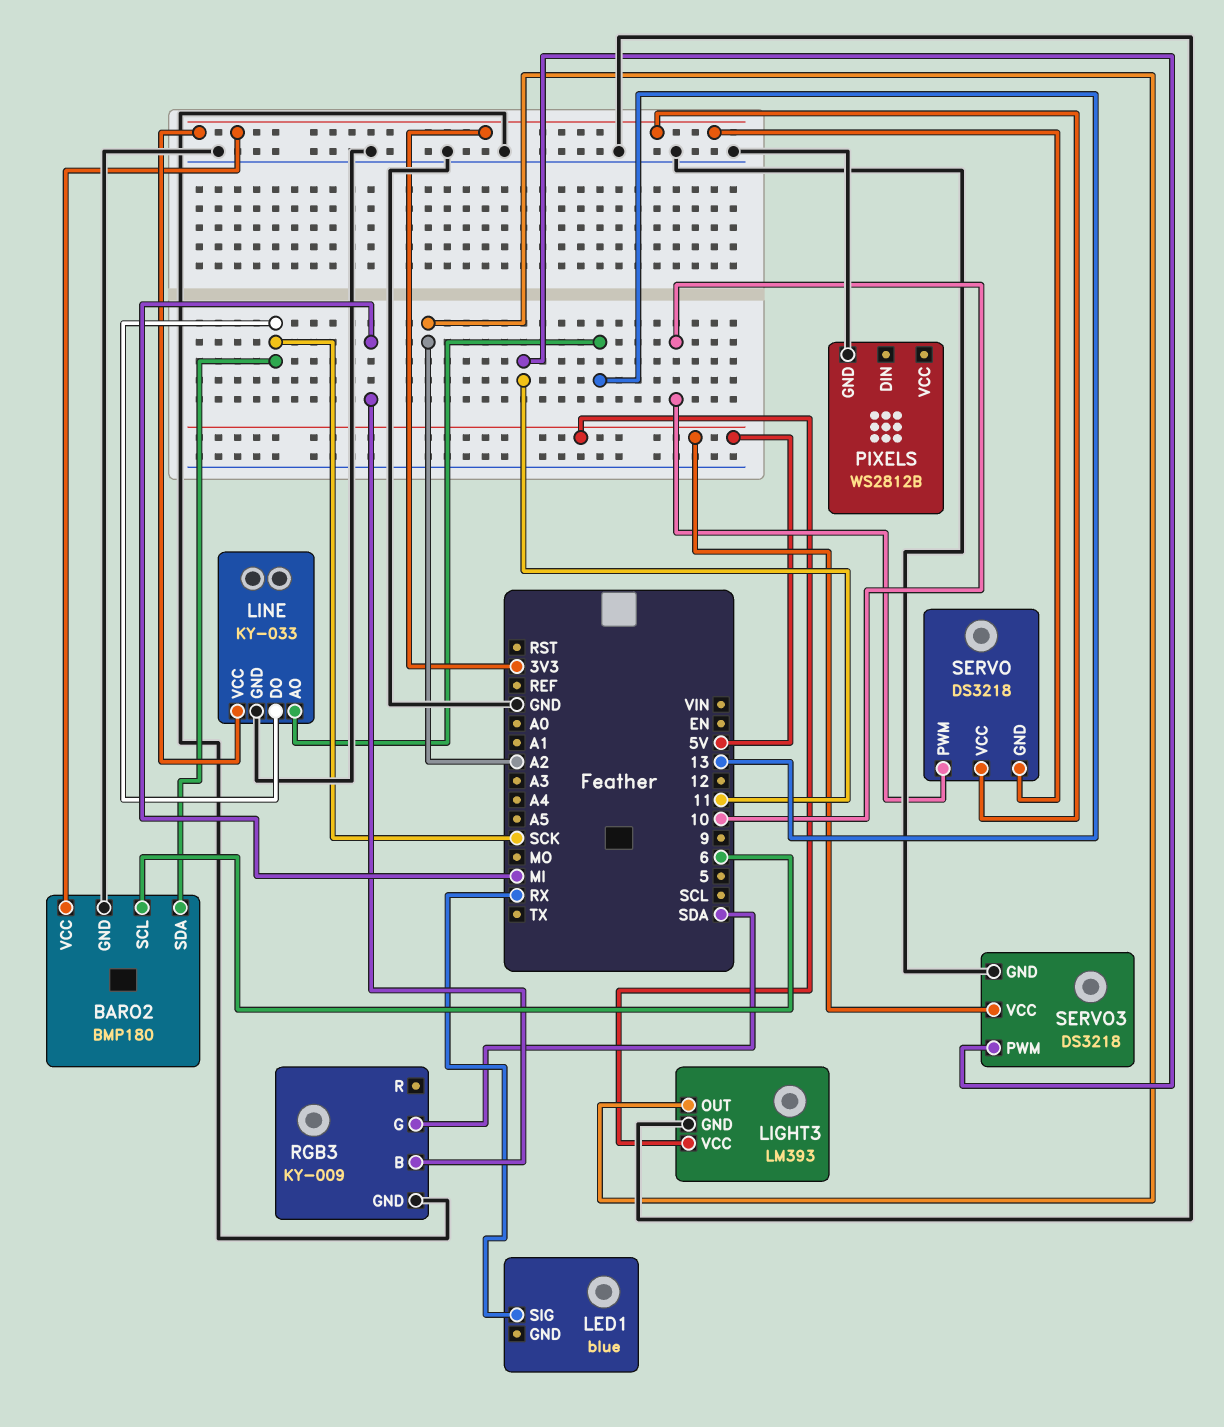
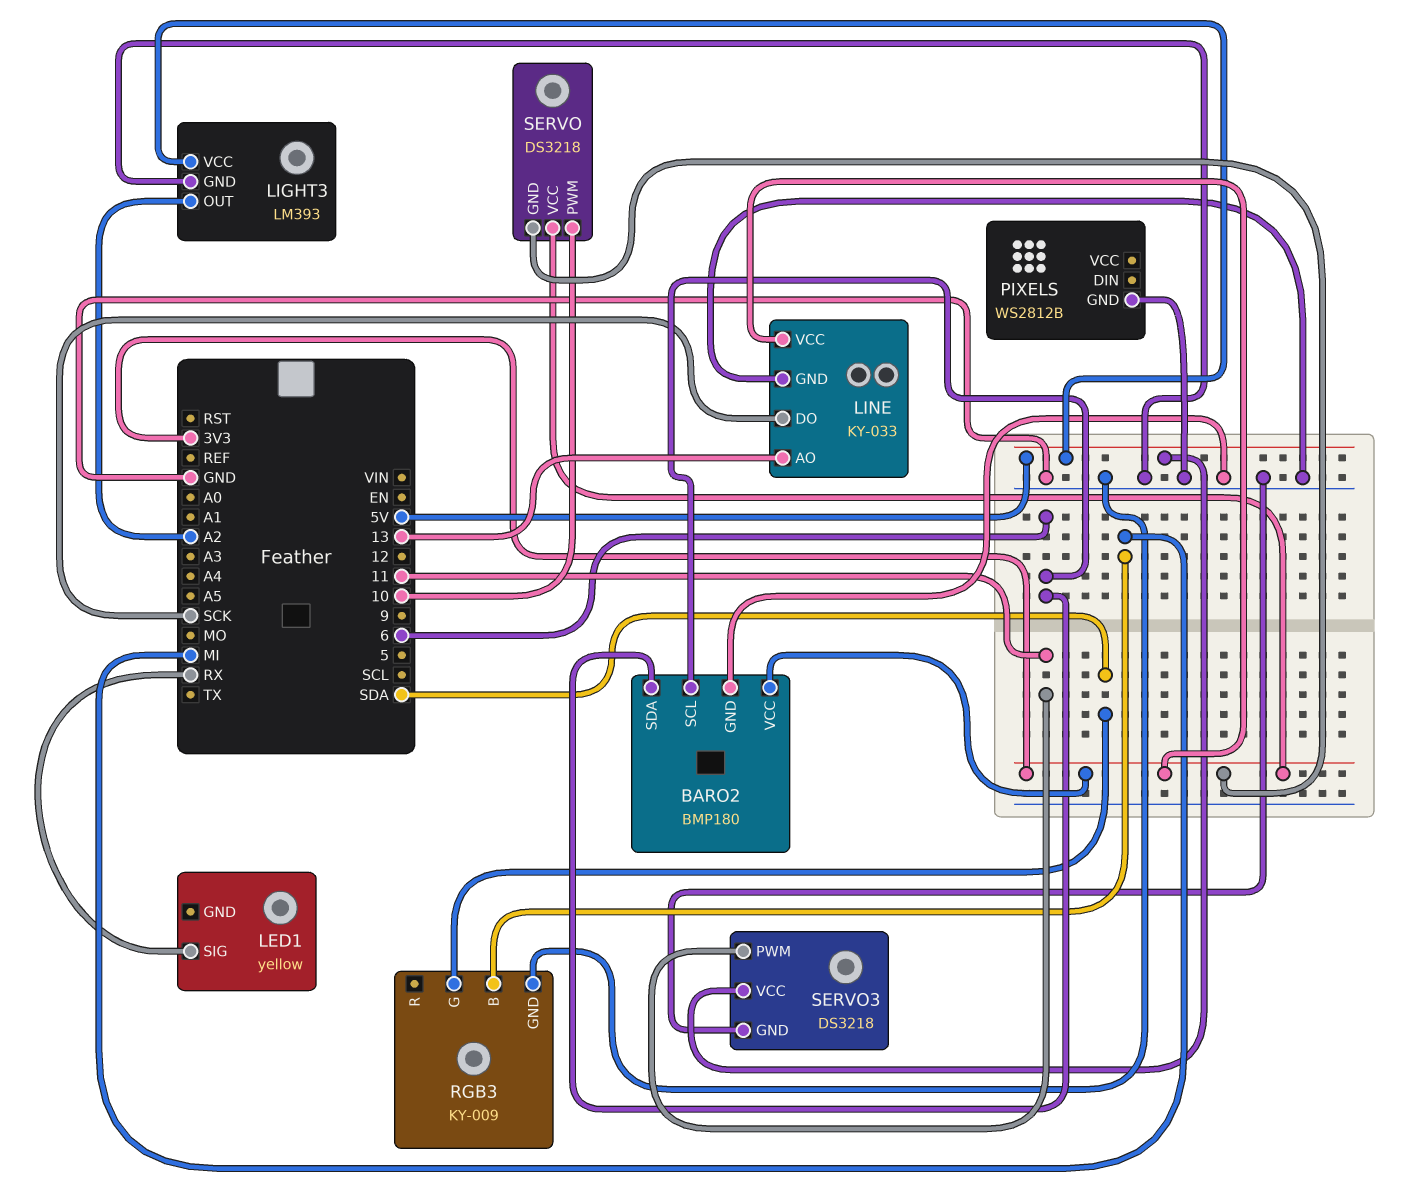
BARO2 pin SDA: SCK -> 6
LED1: blue -> yellow

